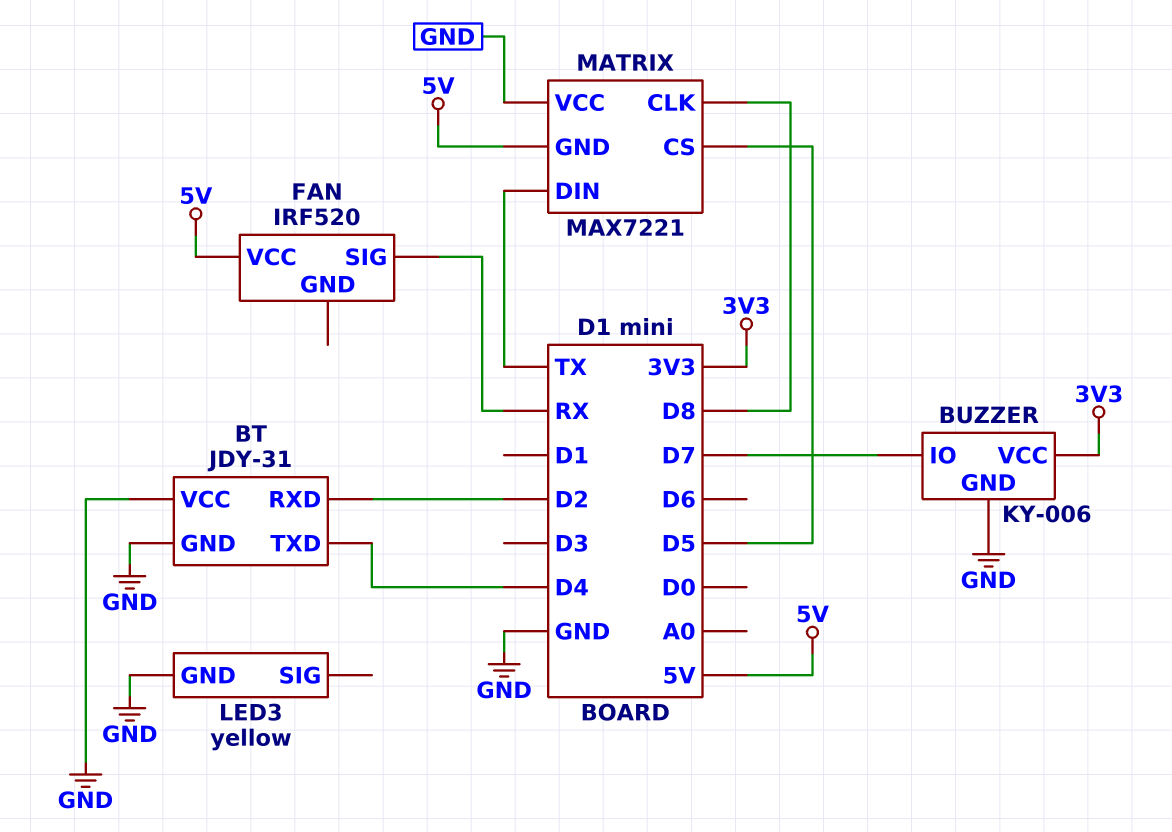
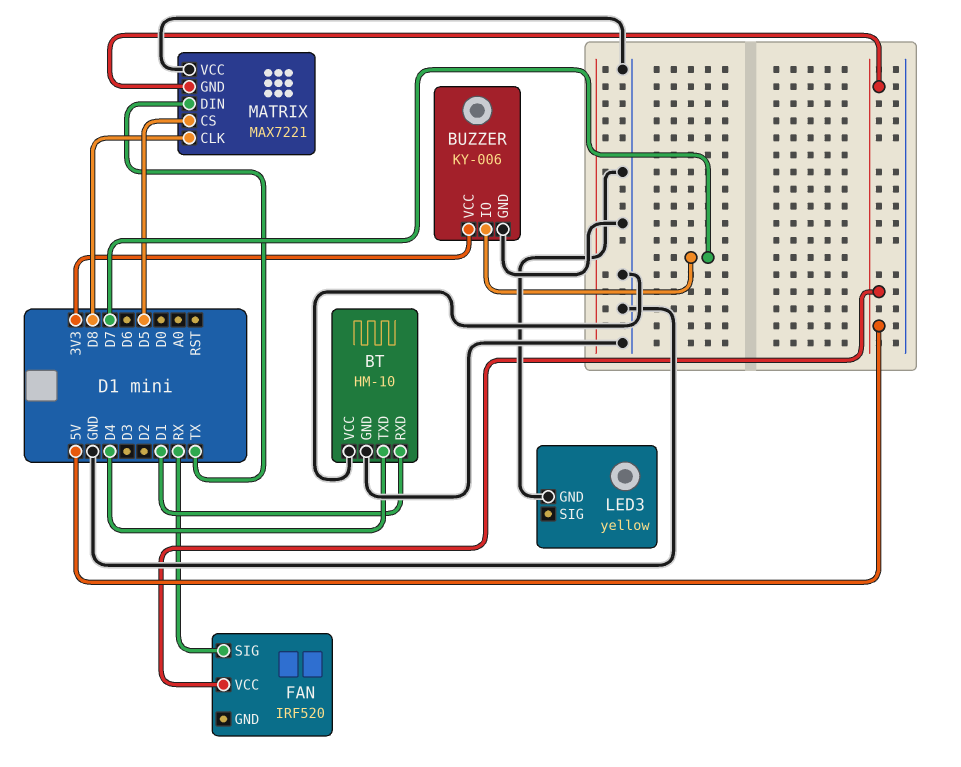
BT: JDY-31 -> HM-10
BT pin RXD: D2 -> D1

